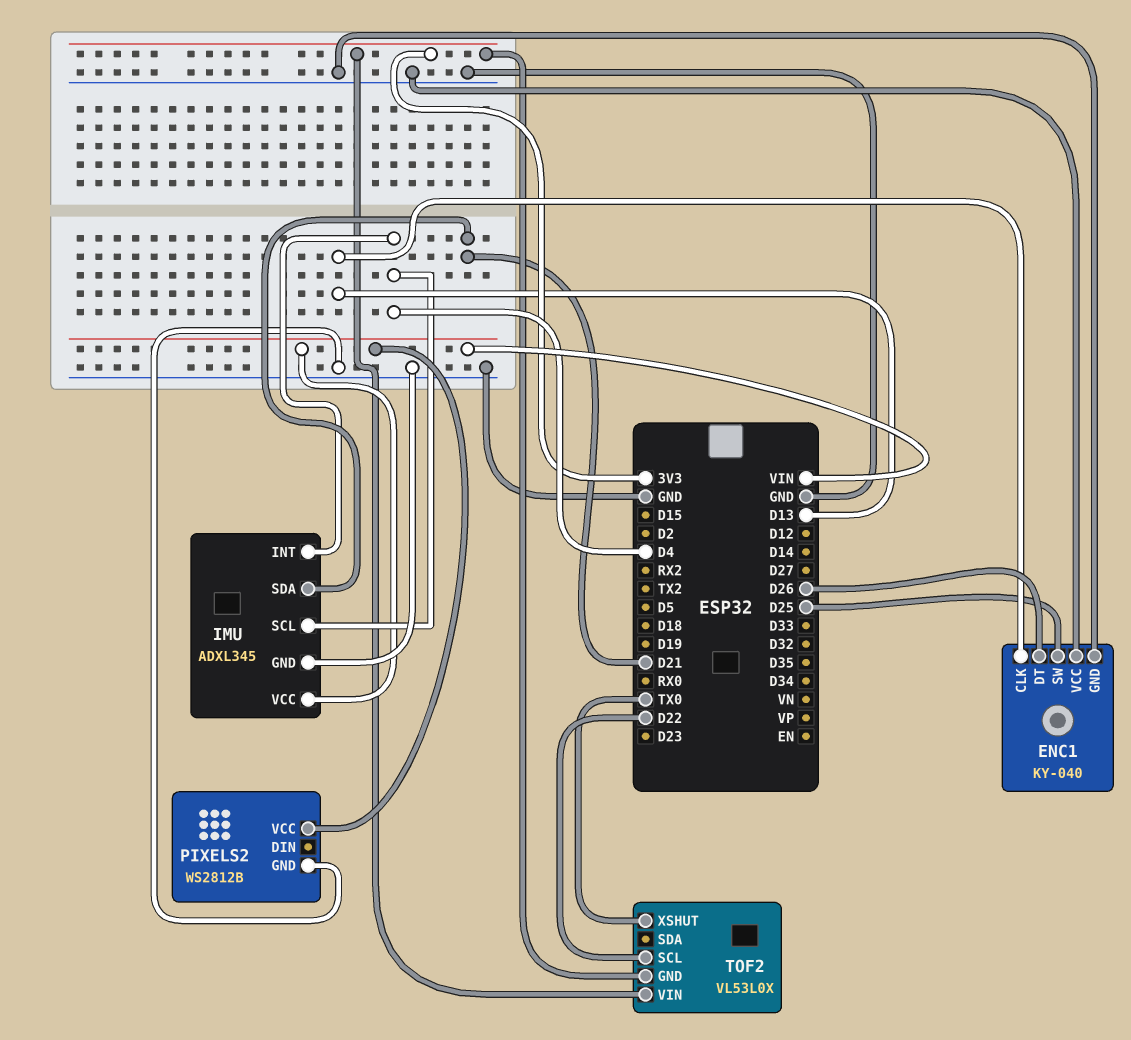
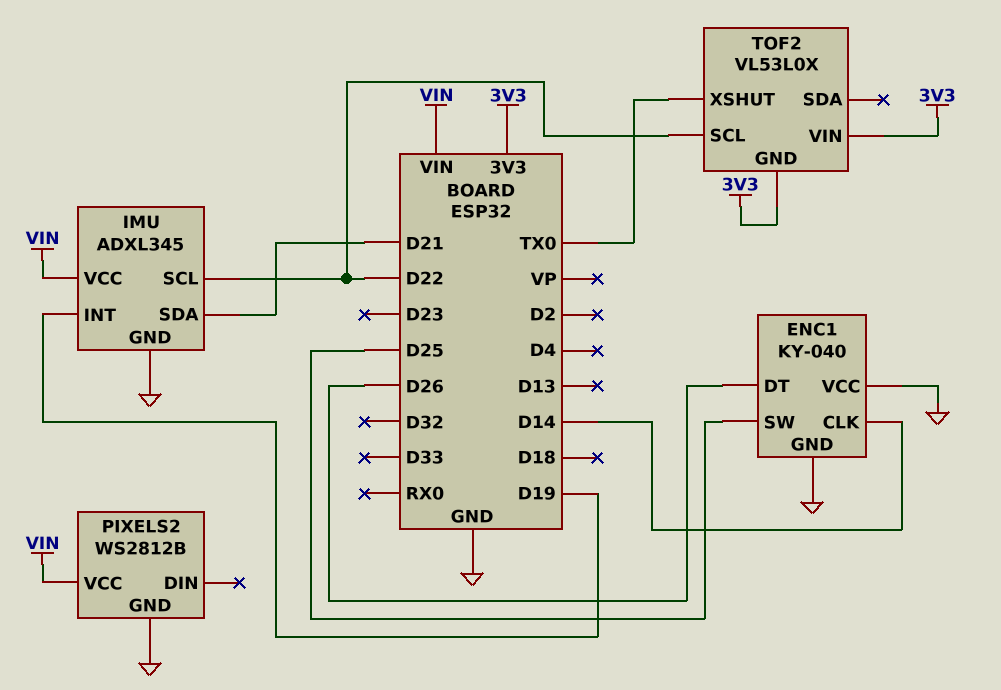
ENC1 pin CLK: D13 -> D14
IMU pin INT: D4 -> D19
IMU pin SCL: D4 -> D22

